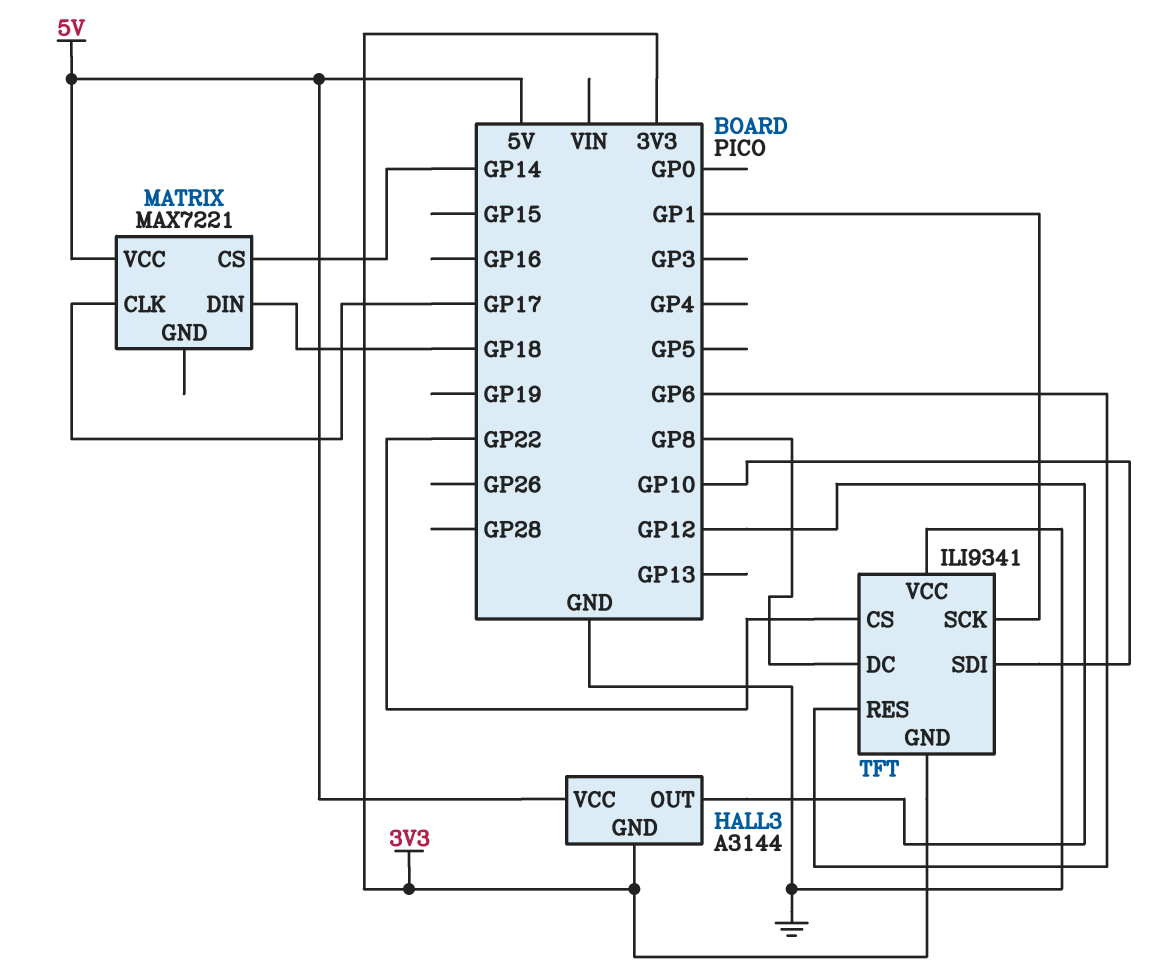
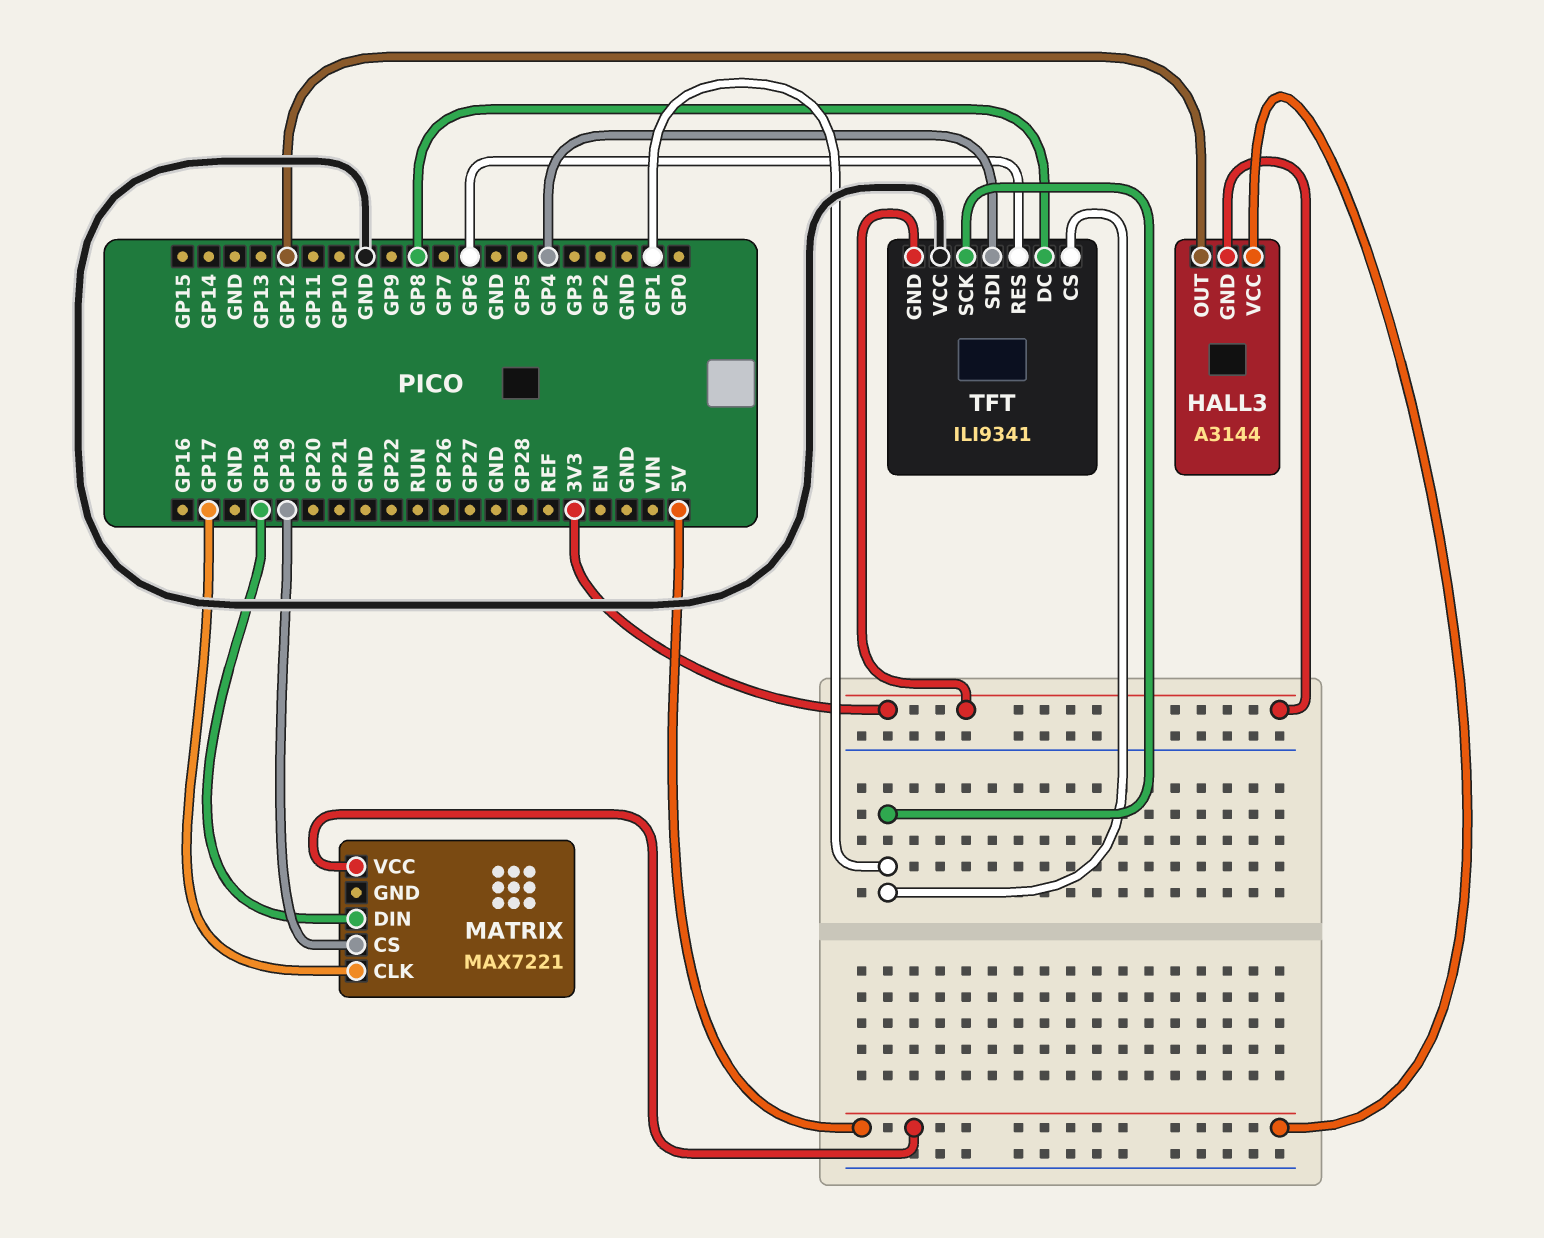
MATRIX pin CS: GP14 -> GP19
TFT pin CS: GP22 -> GP1
TFT pin SDI: GP10 -> GP4

